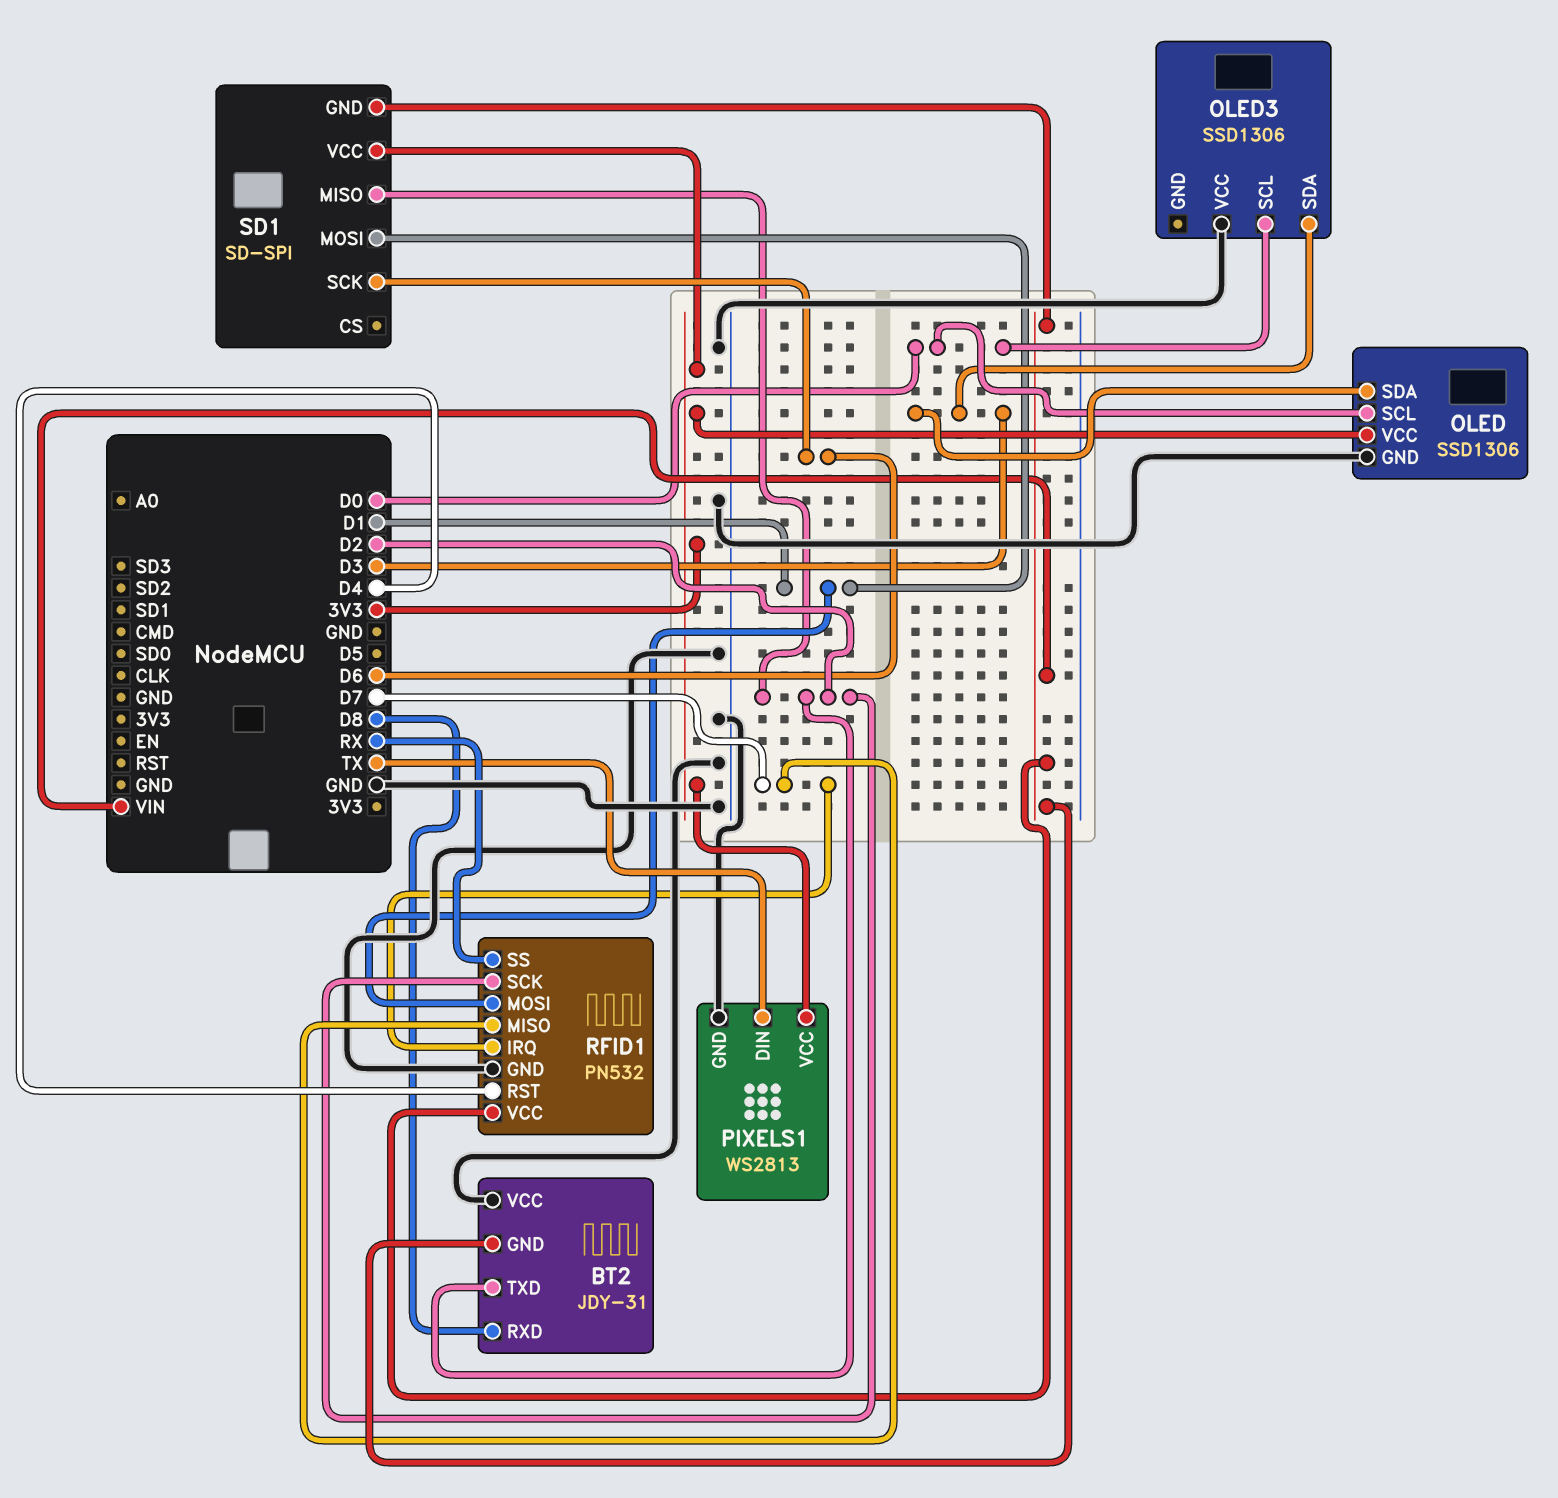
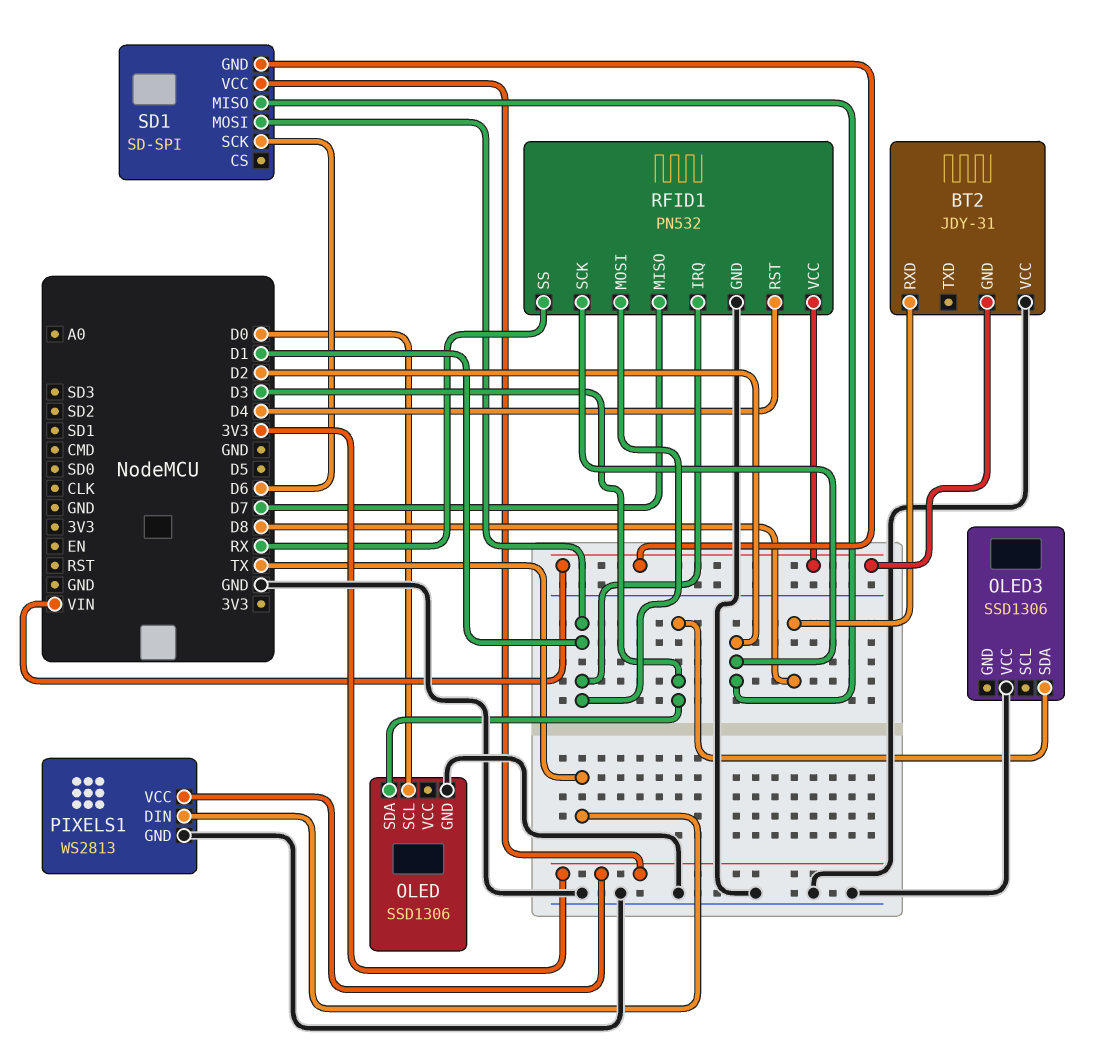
BT2 pin TXD: D2 -> none
OLED pin VCC: 3V3 -> none
OLED3 pin SCL: D0 -> none
RFID1 pin IRQ: D7 -> D1

